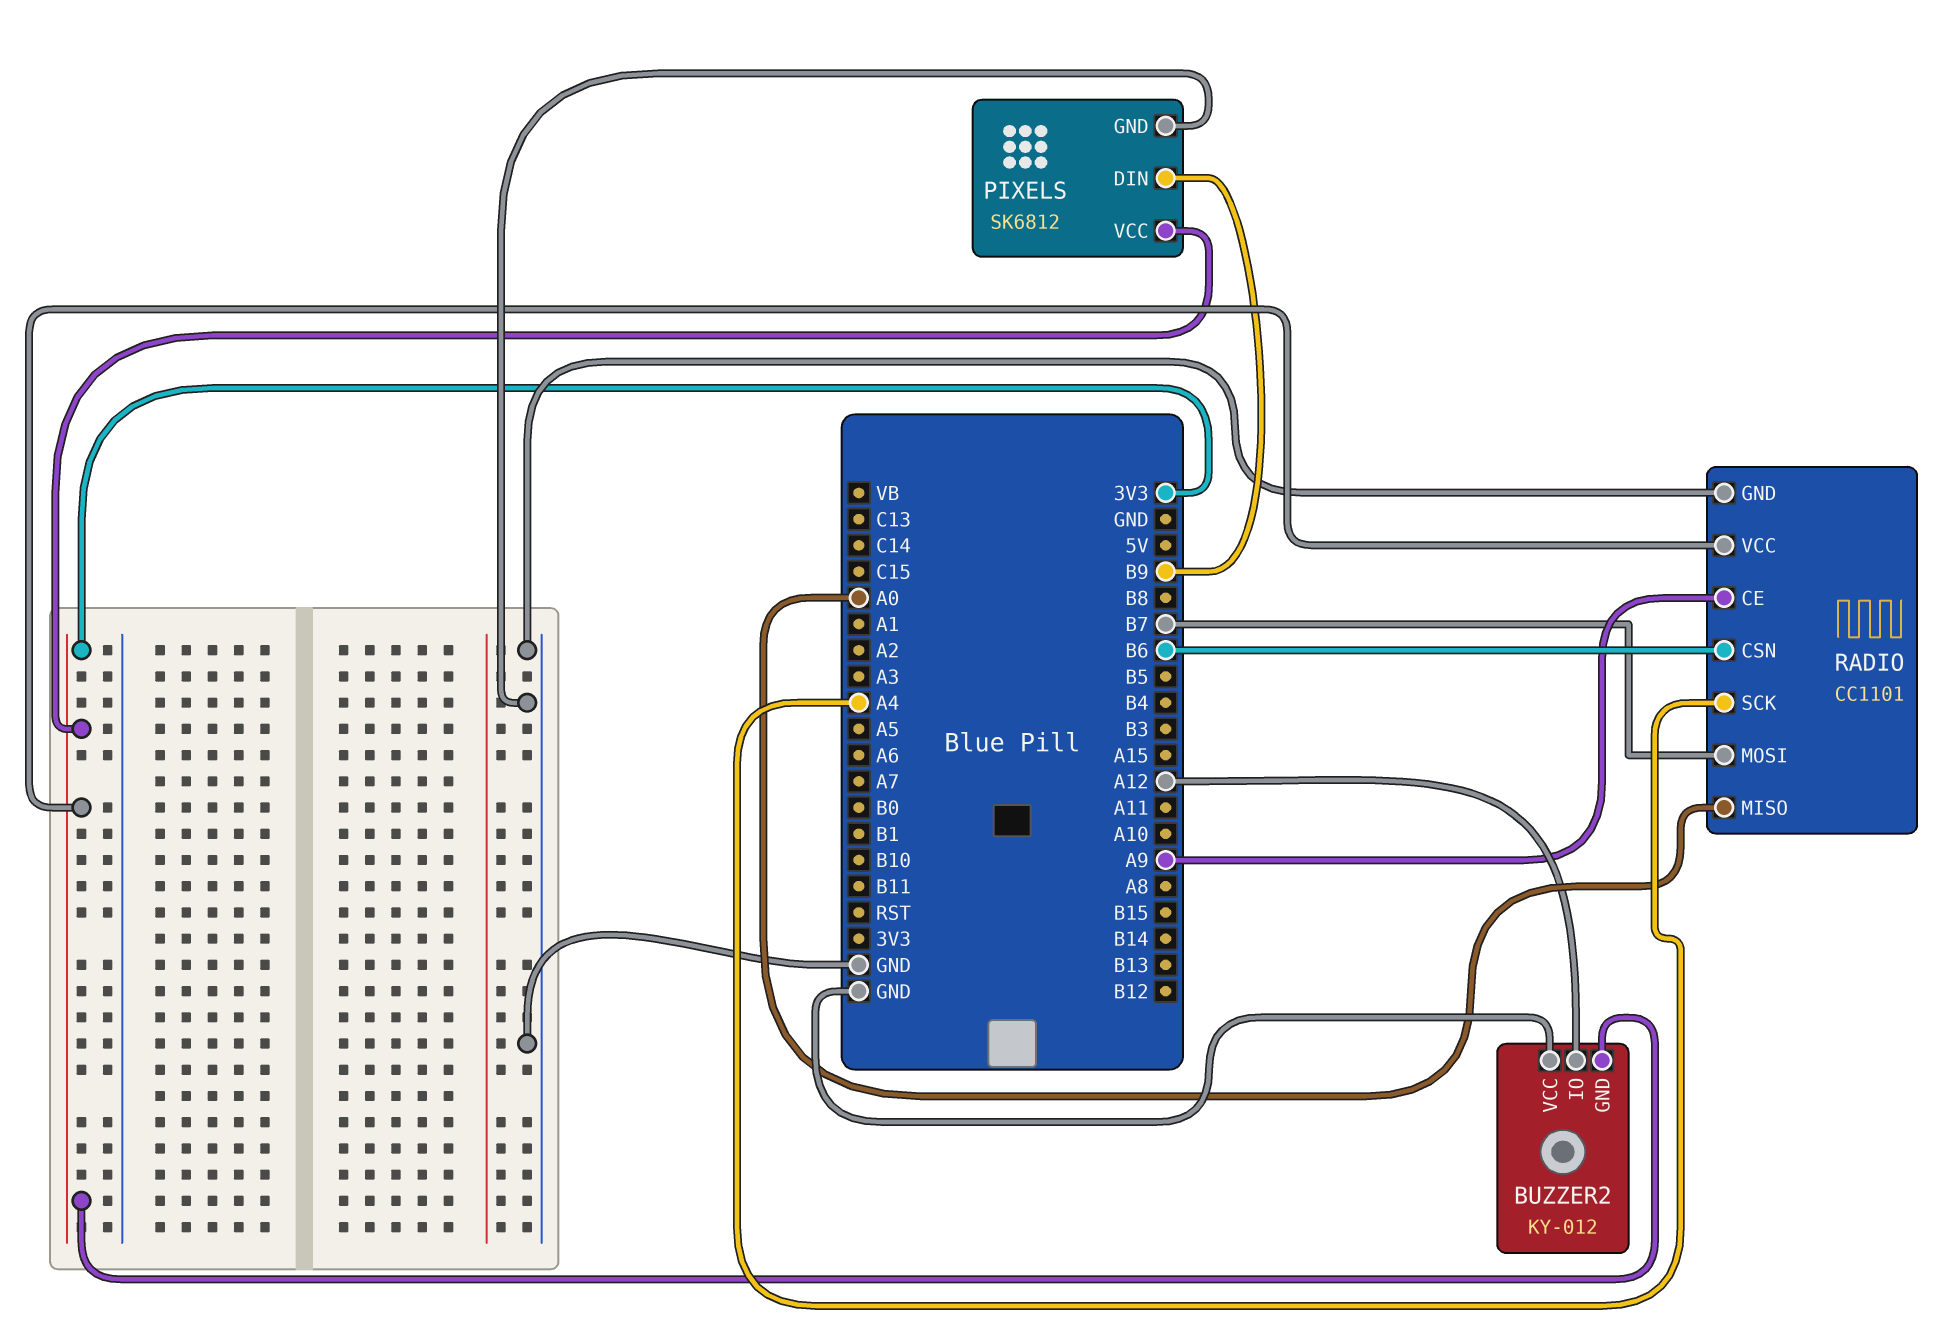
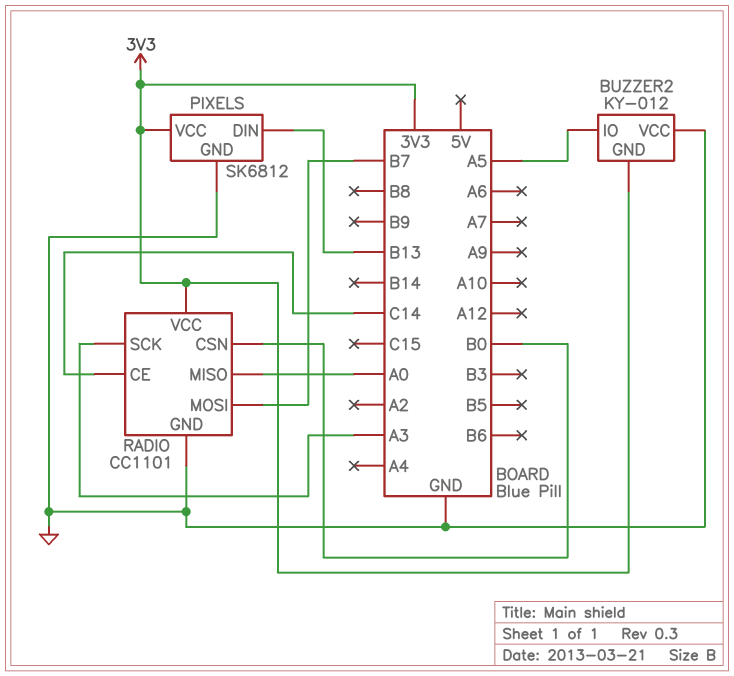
BUZZER2 pin IO: A12 -> A5
PIXELS pin DIN: B9 -> B13
RADIO pin CE: A9 -> C14
RADIO pin CSN: B6 -> B0
RADIO pin SCK: A4 -> A3

